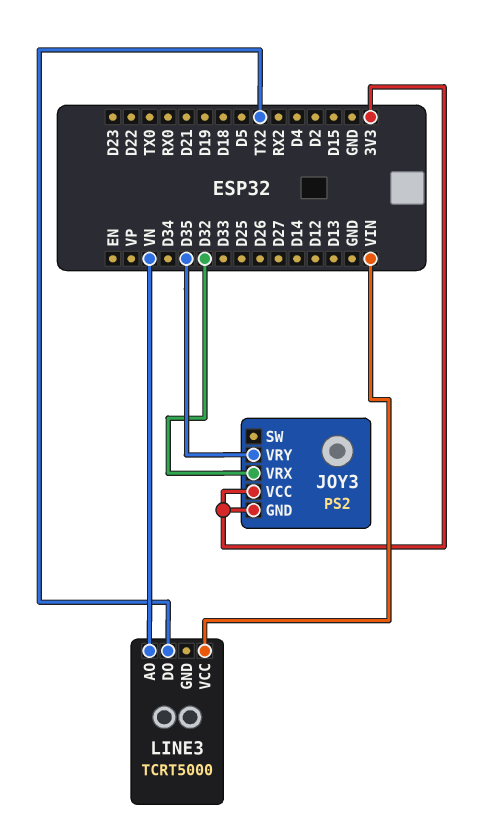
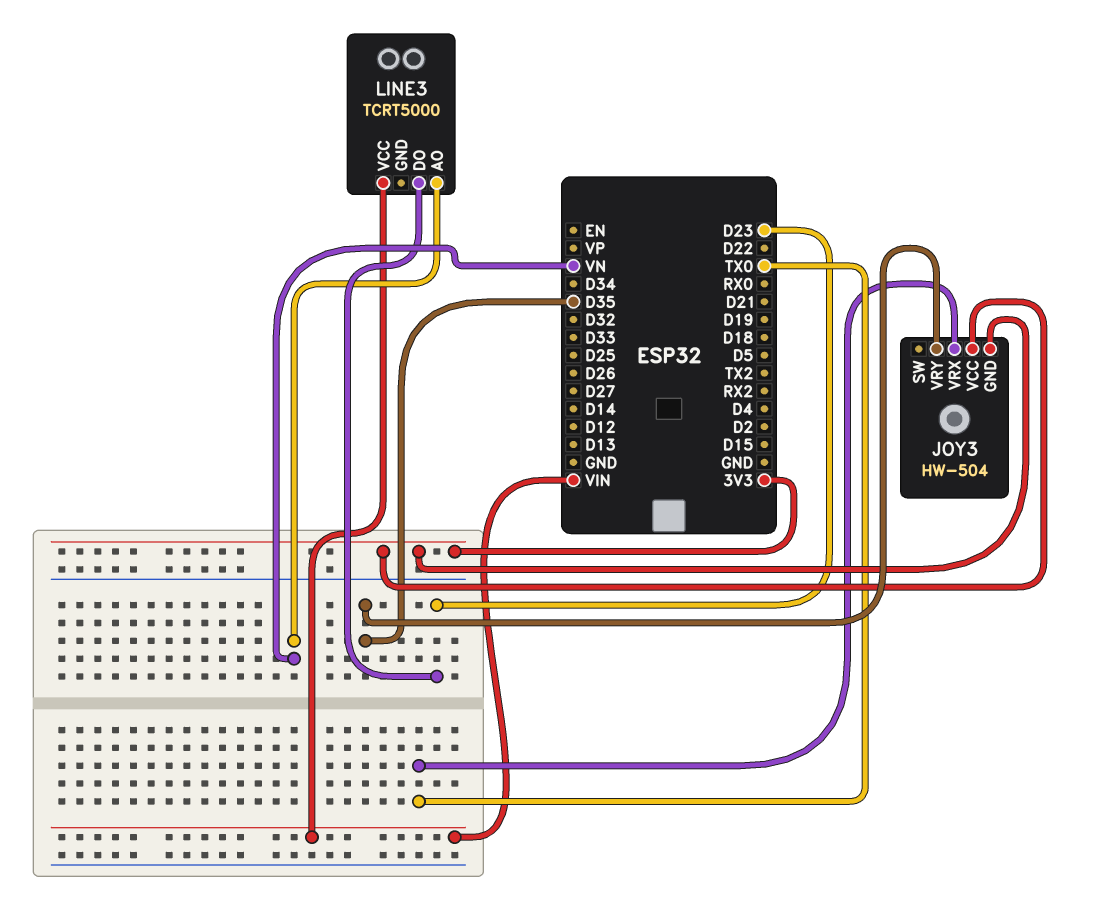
JOY3: PS2 -> HW-504
JOY3 pin VRX: D32 -> TX0
LINE3 pin DO: TX2 -> D23

